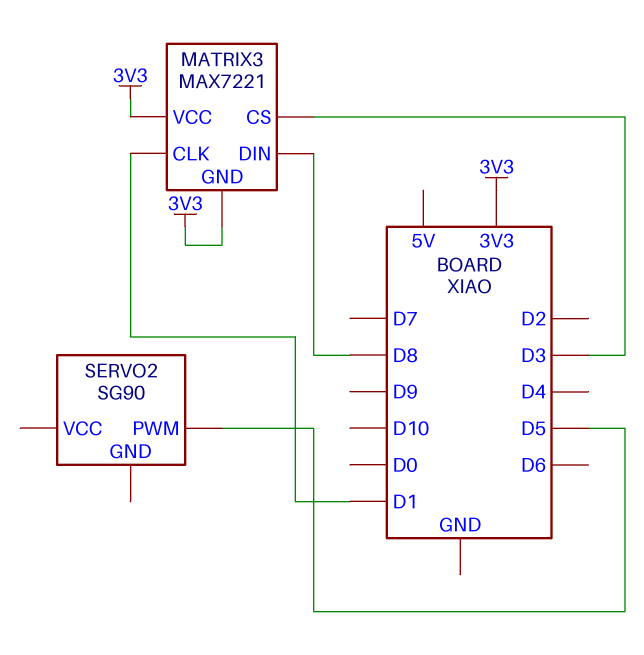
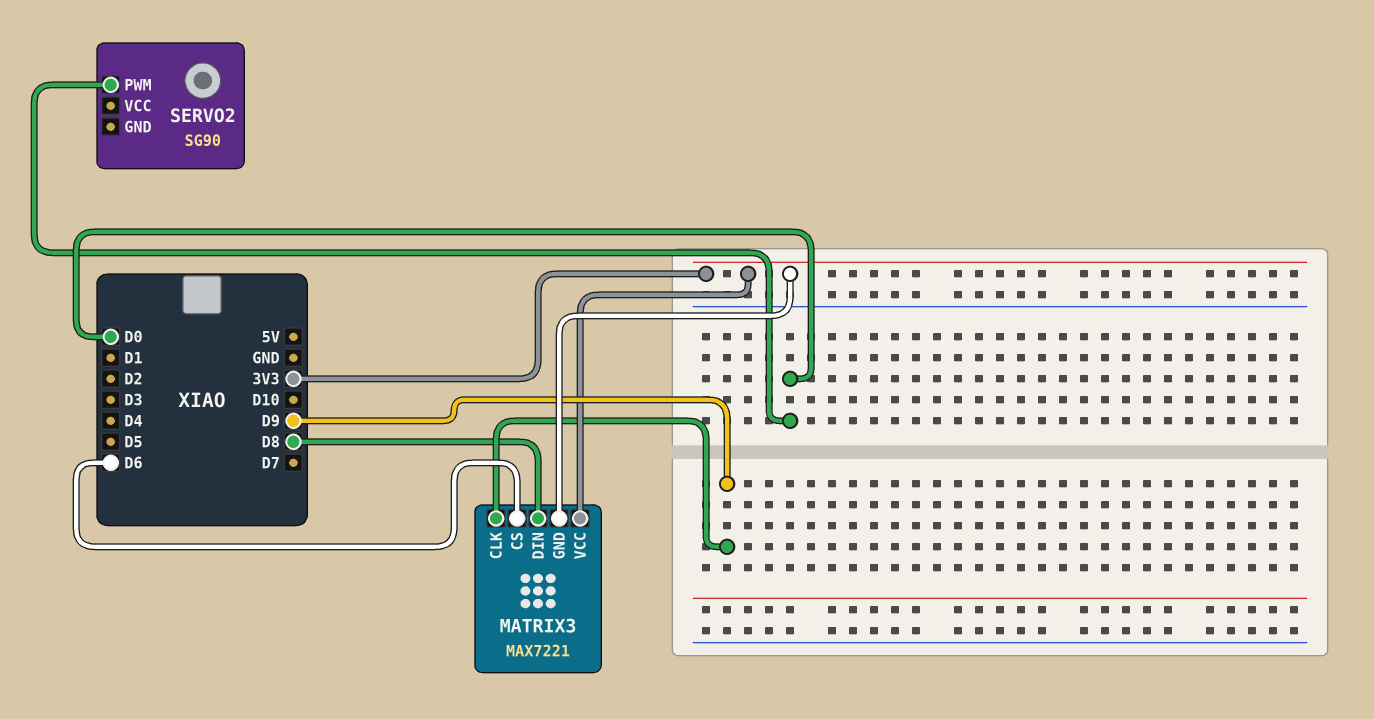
MATRIX3 pin CLK: D1 -> D9
MATRIX3 pin CS: D3 -> D6
SERVO2 pin PWM: D5 -> D0

